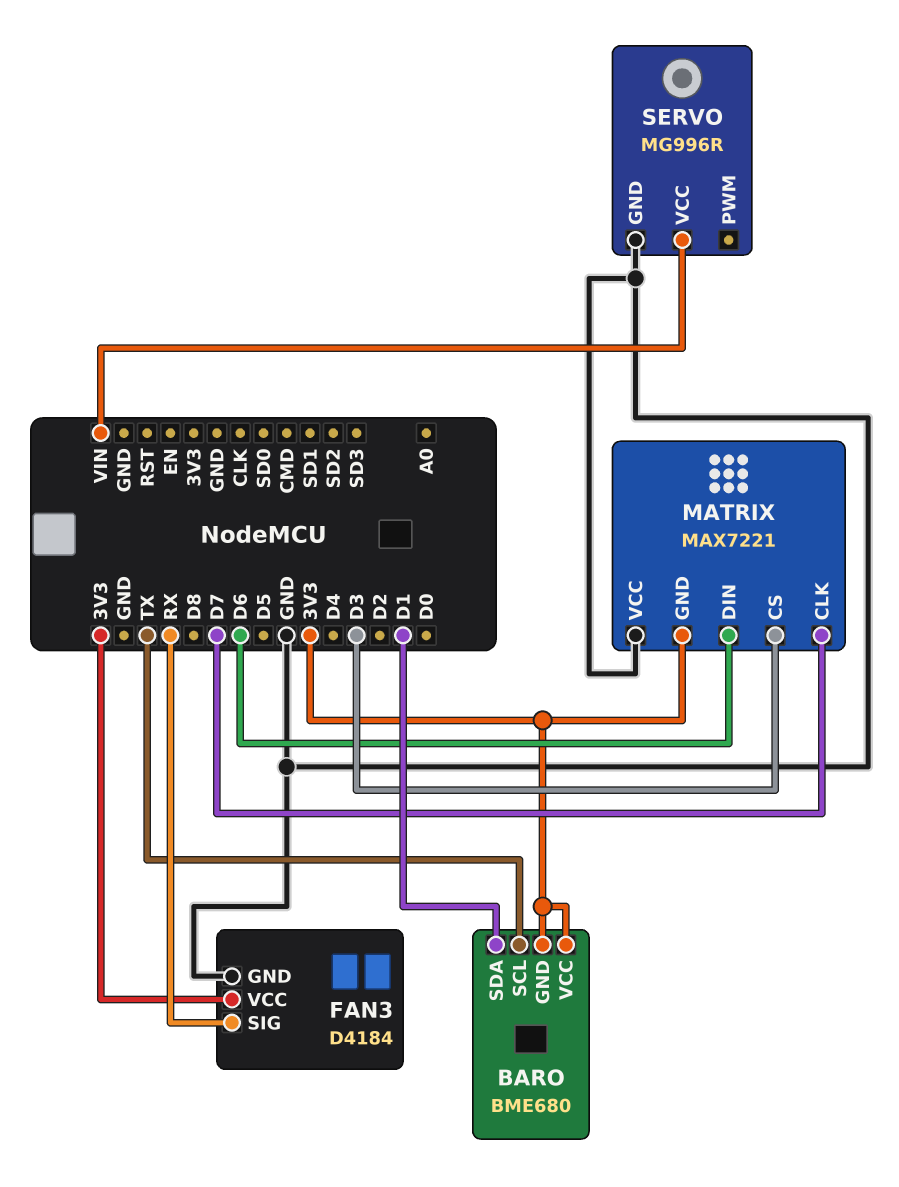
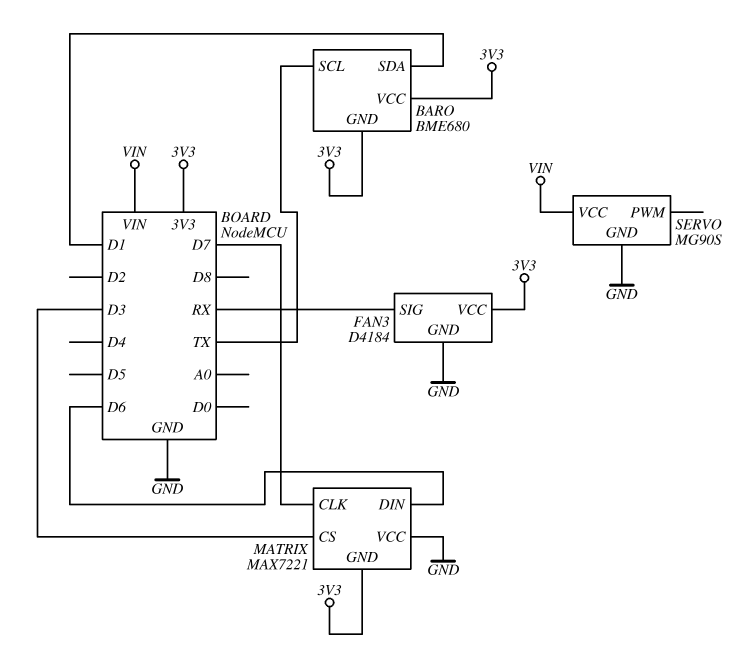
SERVO: MG996R -> MG90S

